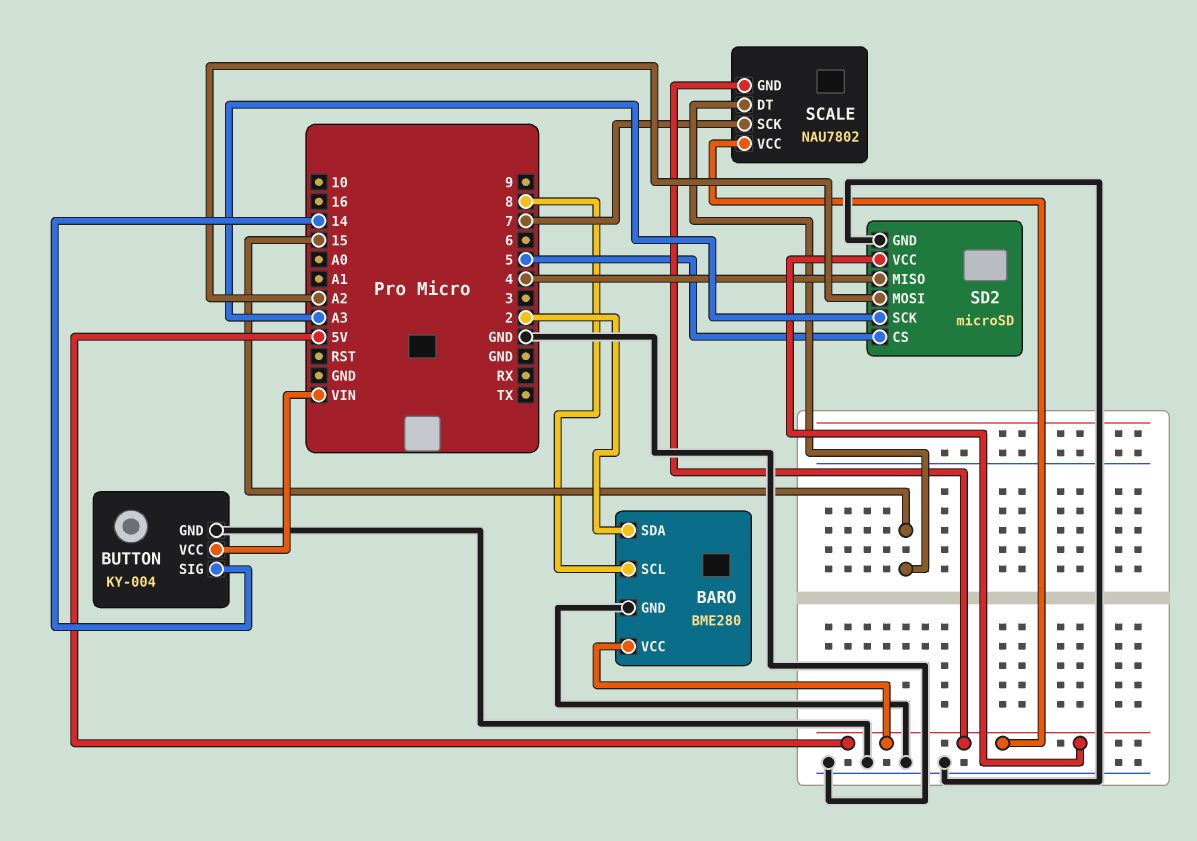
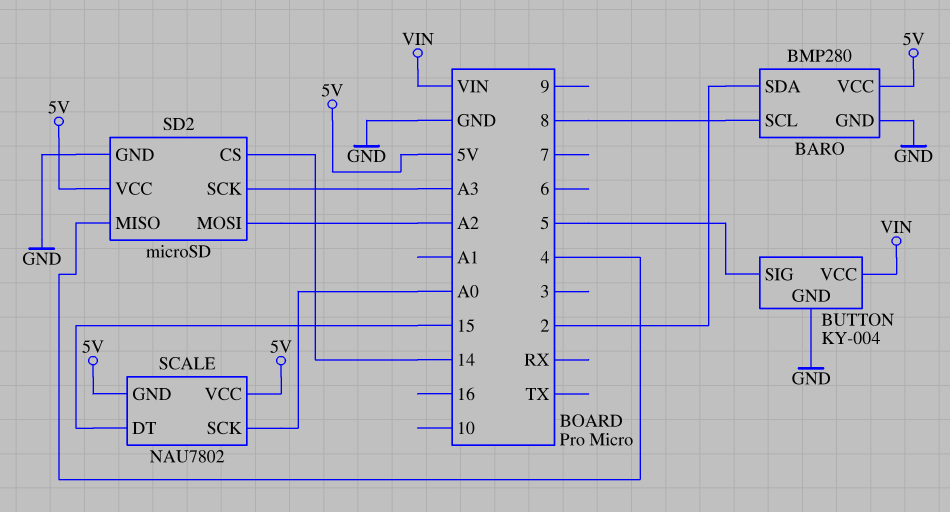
BARO: BME280 -> BMP280
BUTTON pin SIG: 14 -> 5
SCALE pin SCK: 7 -> A0
SD2 pin CS: 5 -> 14

